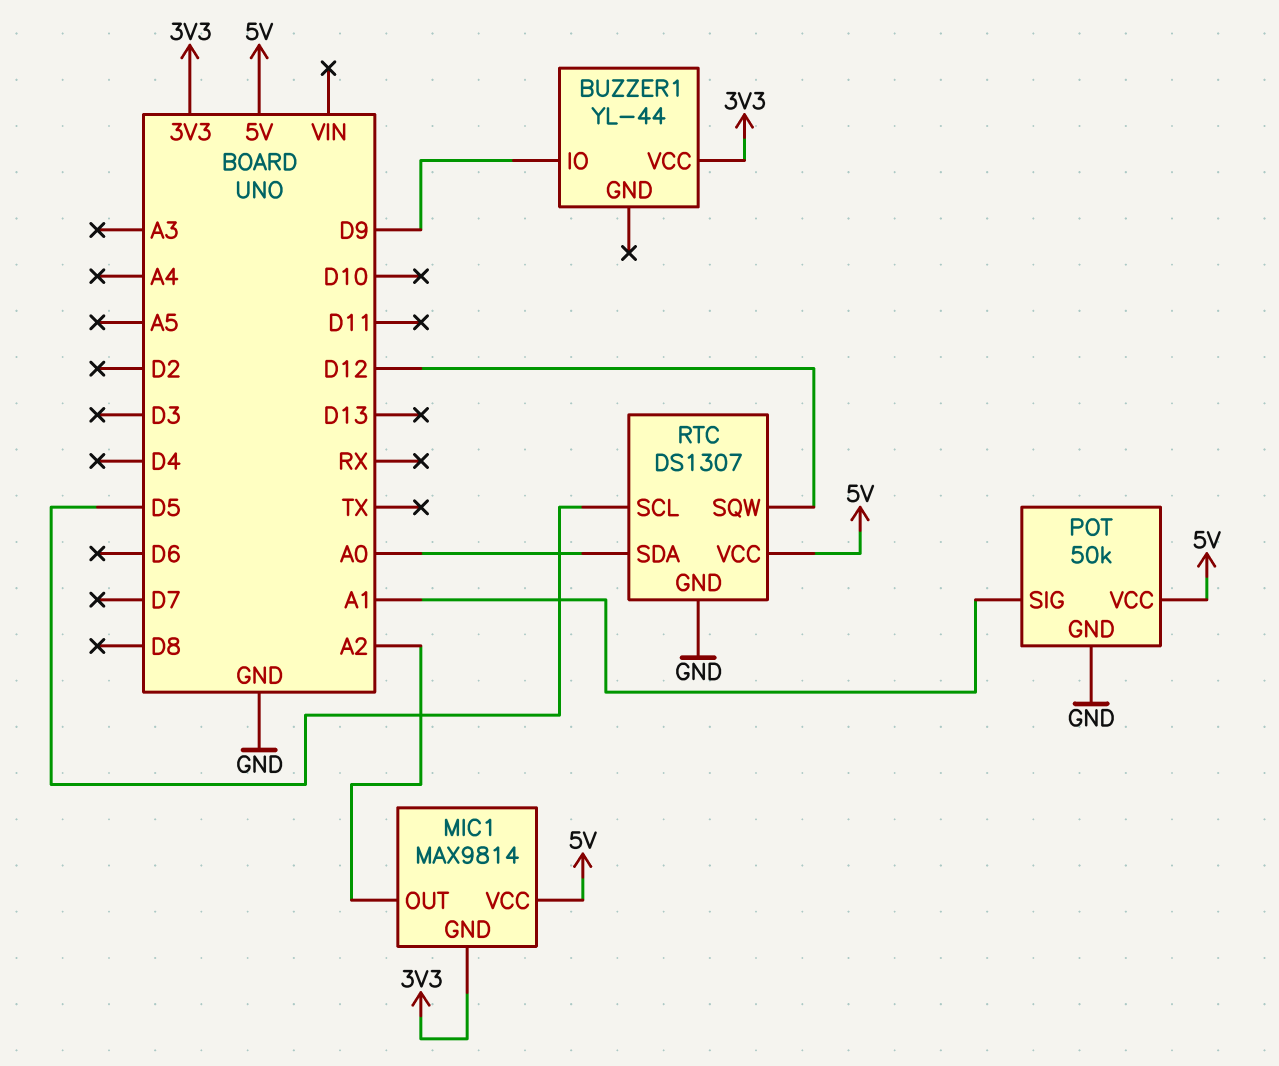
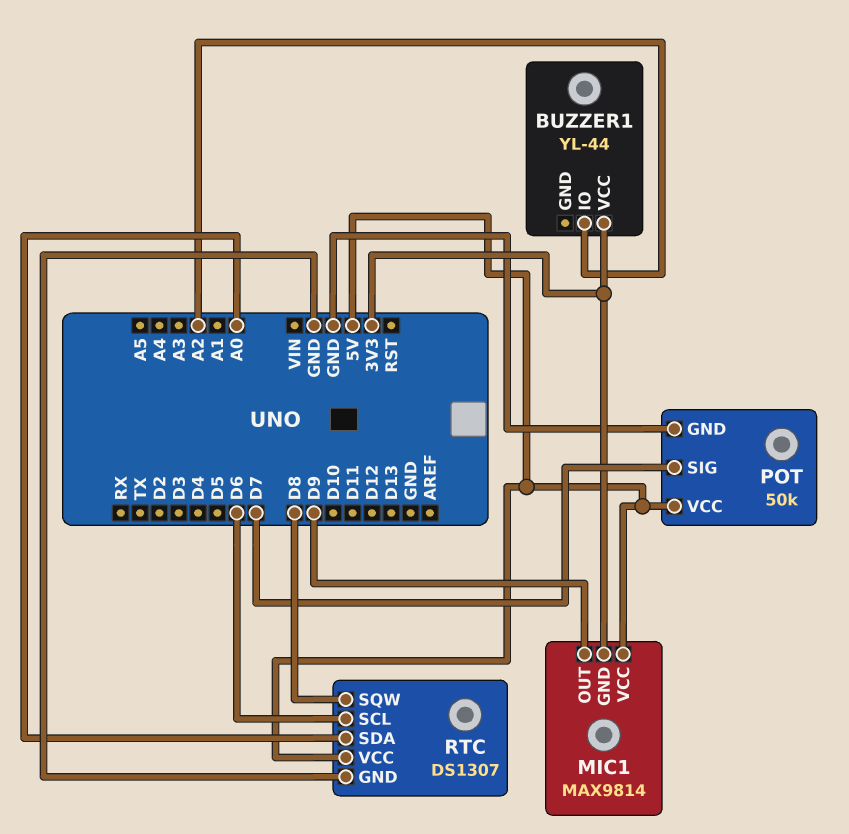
BUZZER1 pin IO: D9 -> A2
MIC1 pin OUT: A2 -> D9
POT pin SIG: A1 -> D7
RTC pin SCL: D5 -> D6
RTC pin SQW: D12 -> D8

